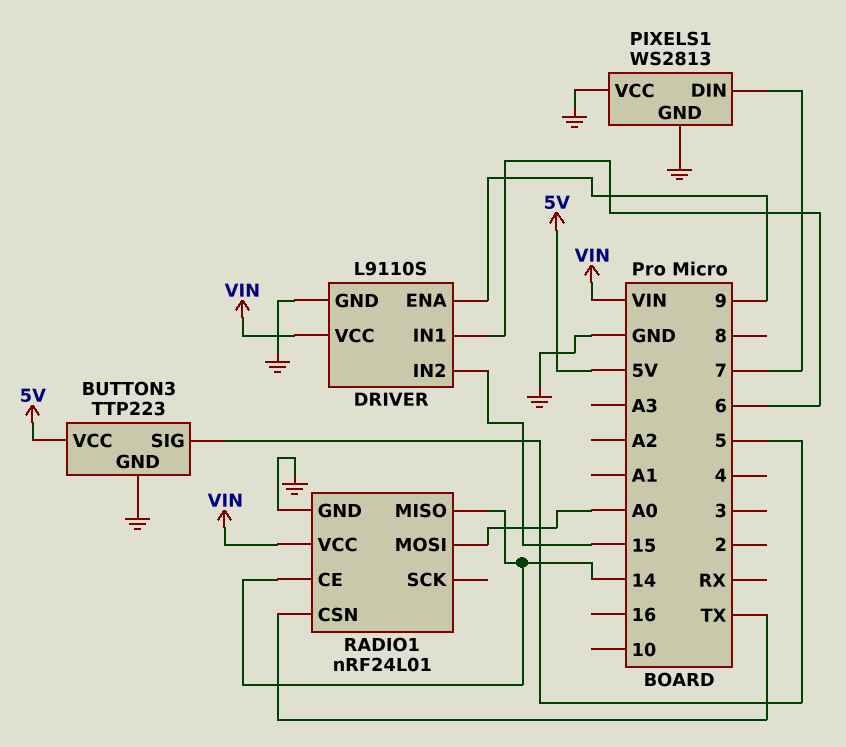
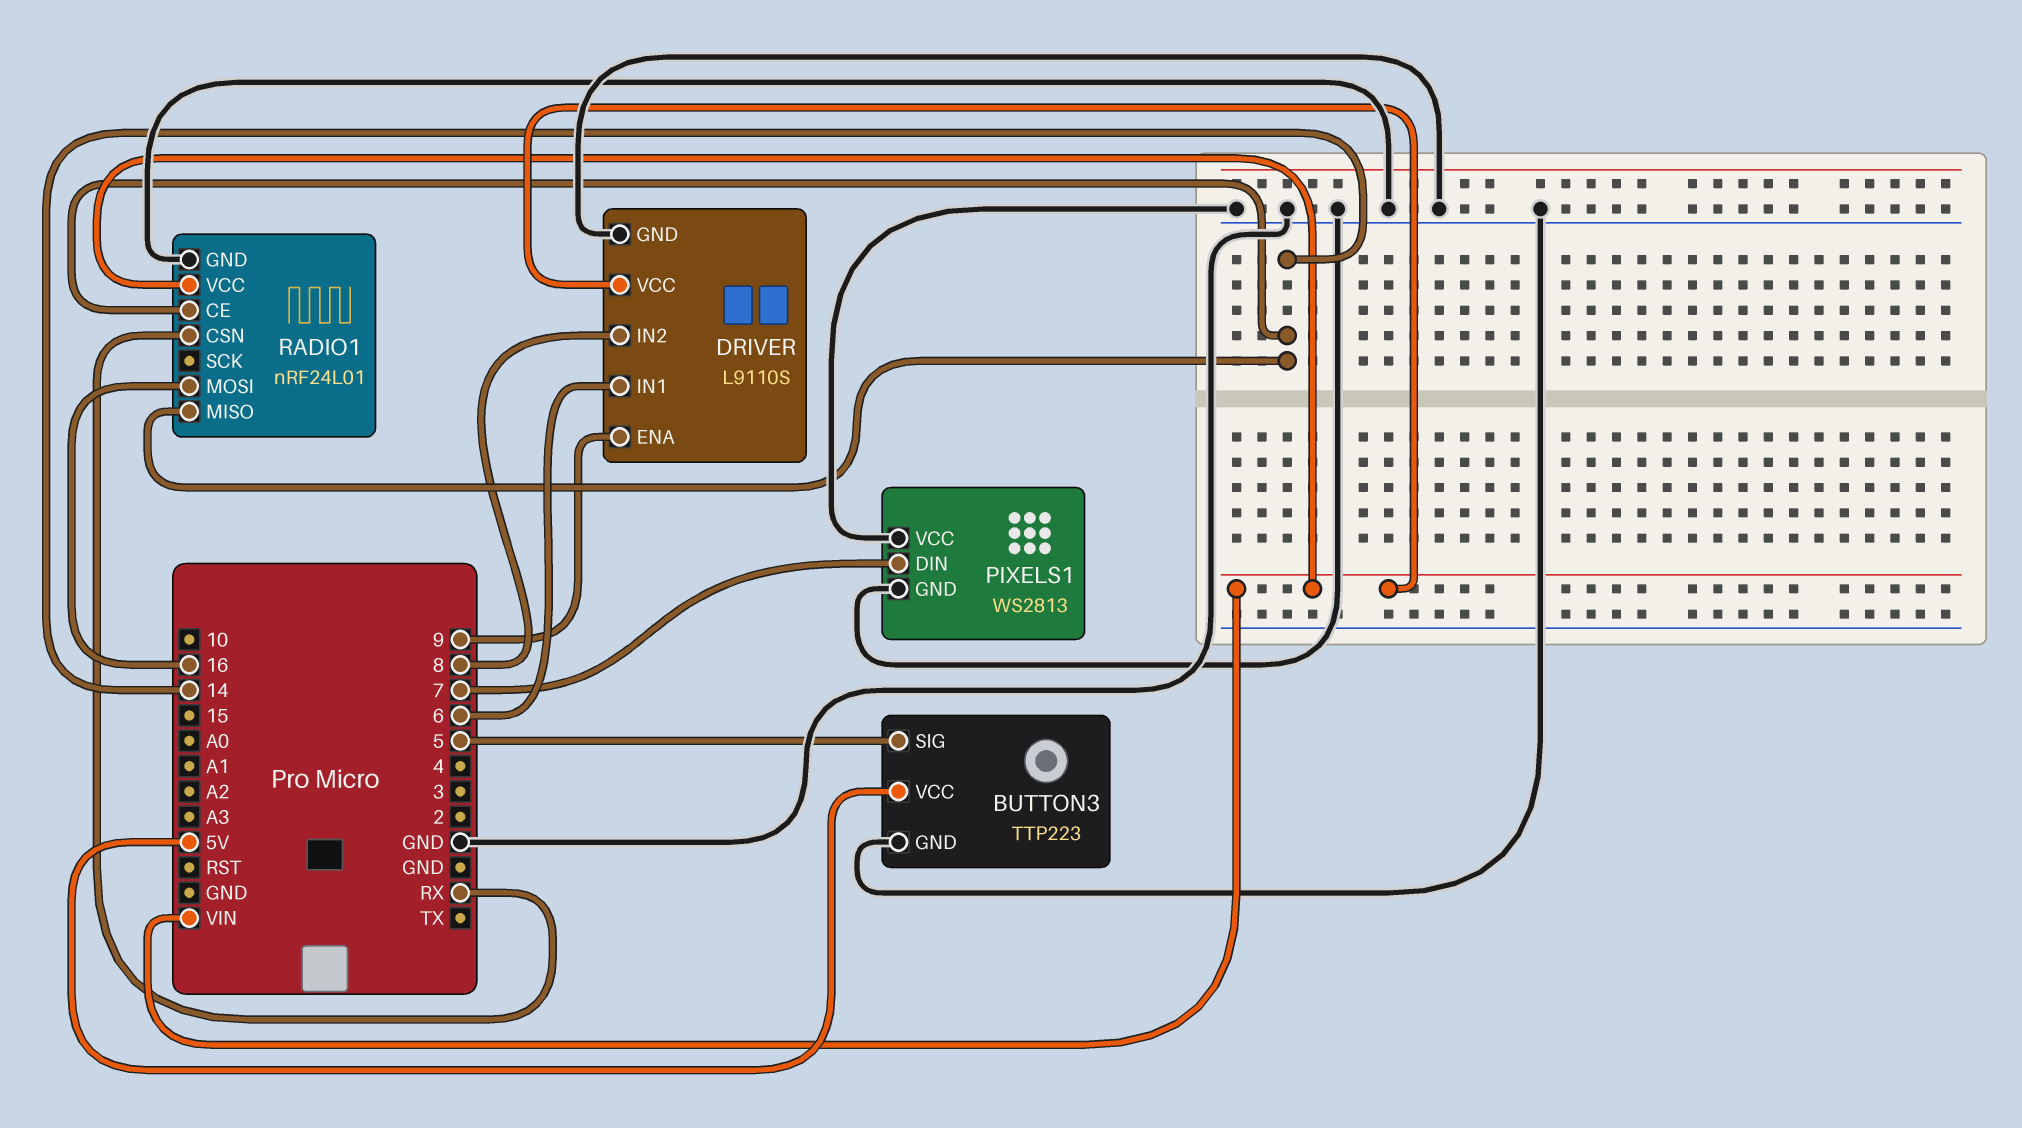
DRIVER pin IN2: 15 -> 8
RADIO1 pin CSN: TX -> RX
RADIO1 pin MOSI: A0 -> 16

